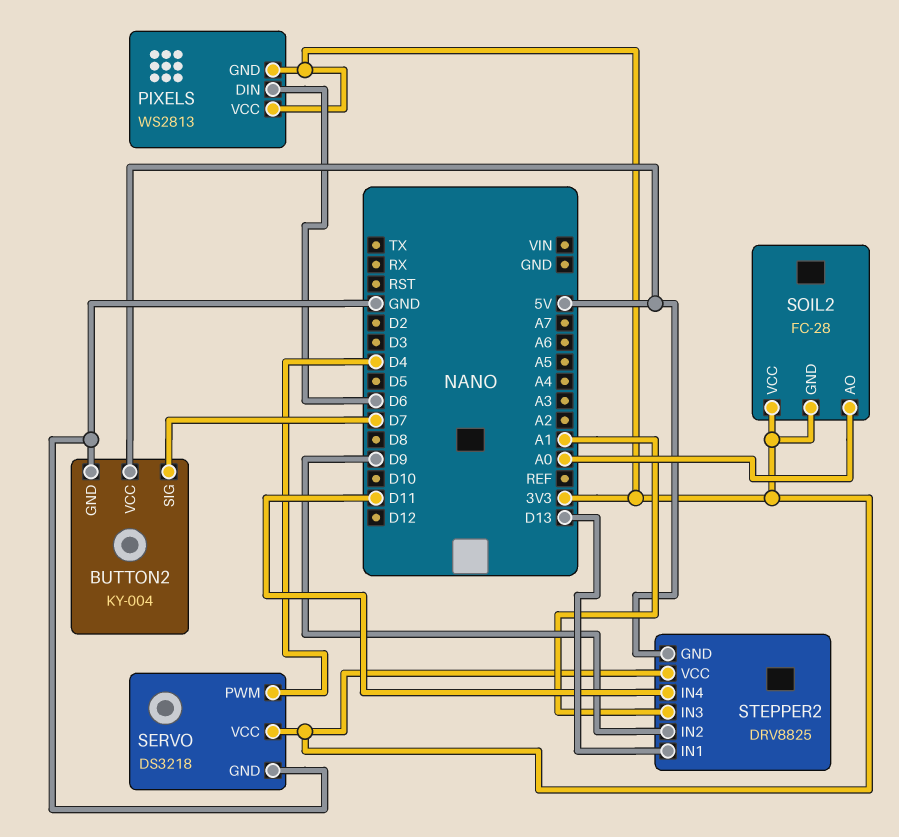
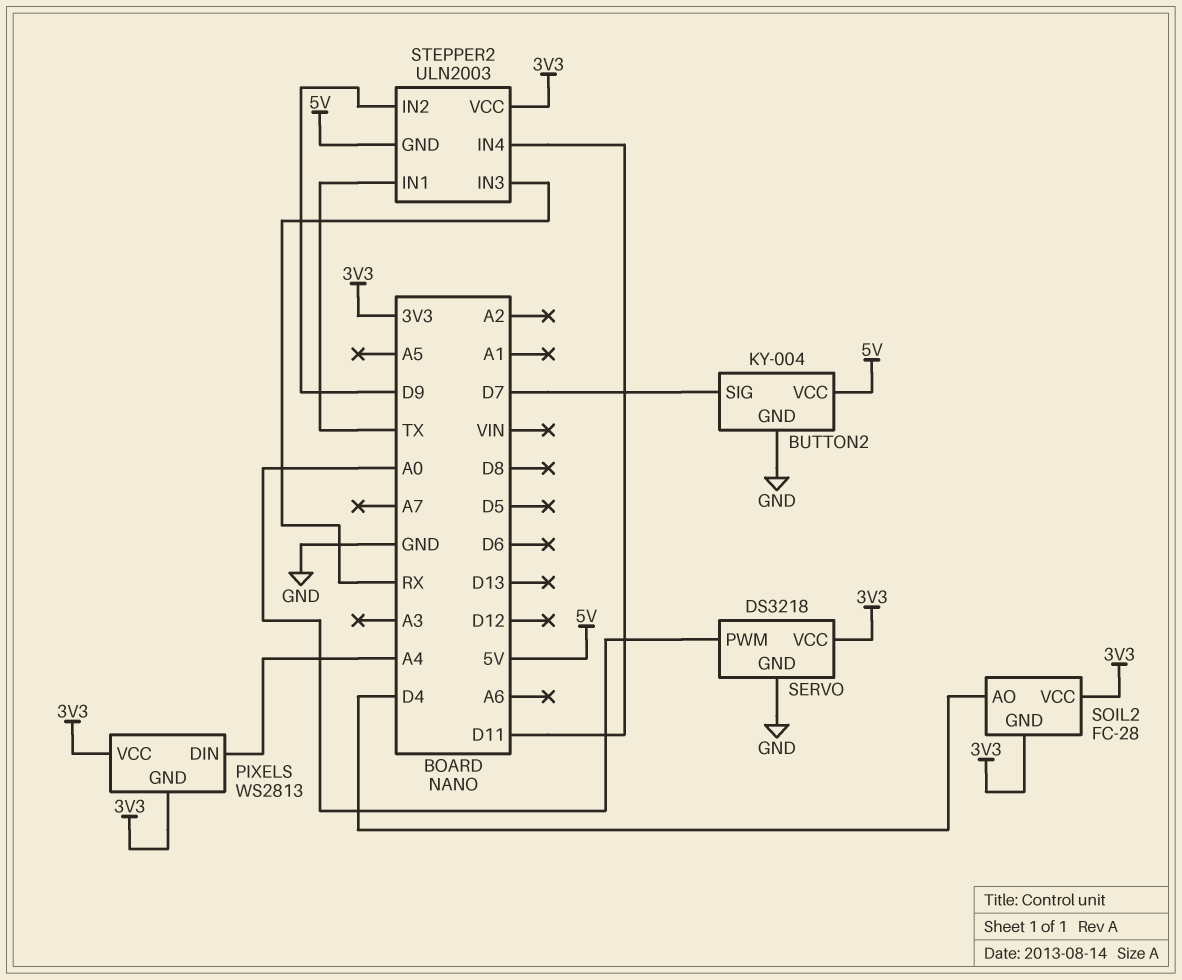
PIXELS pin DIN: D6 -> A4
SERVO pin PWM: D4 -> A0
SOIL2 pin AO: A0 -> D4
STEPPER2: DRV8825 -> ULN2003
STEPPER2 pin IN1: D13 -> TX
STEPPER2 pin IN3: A1 -> RX

